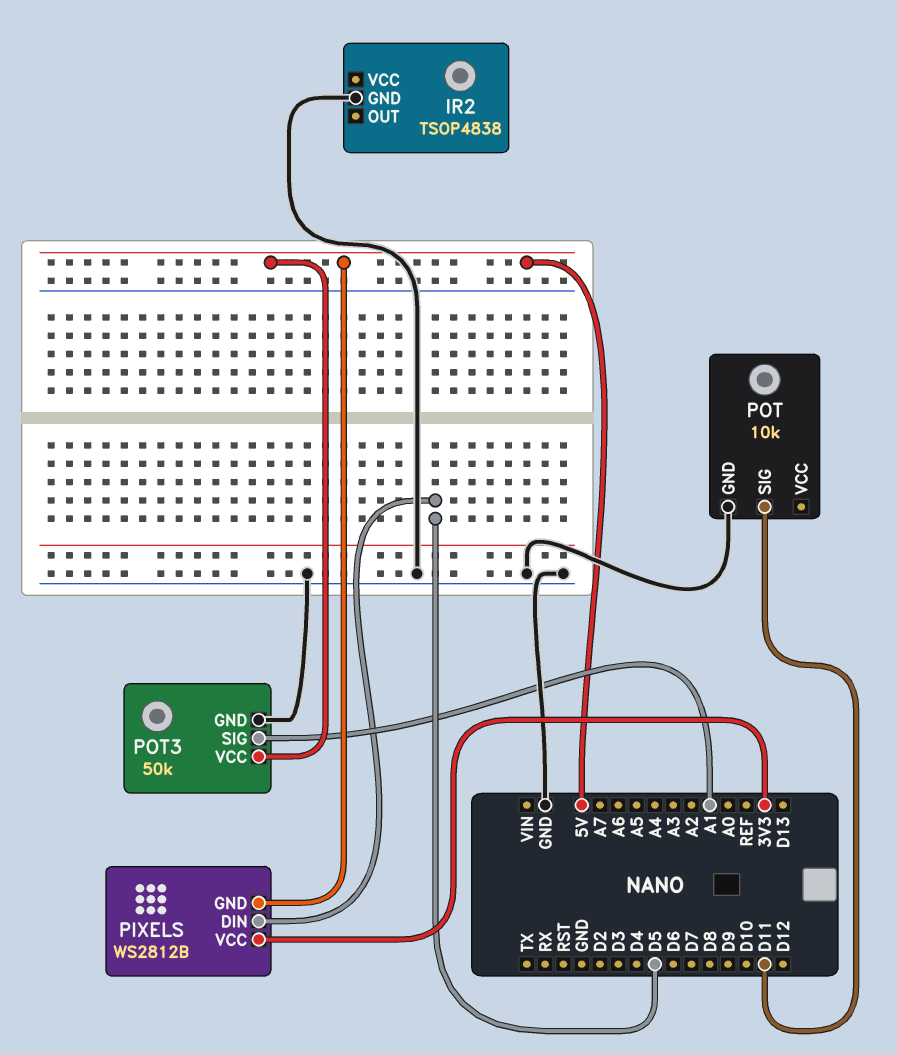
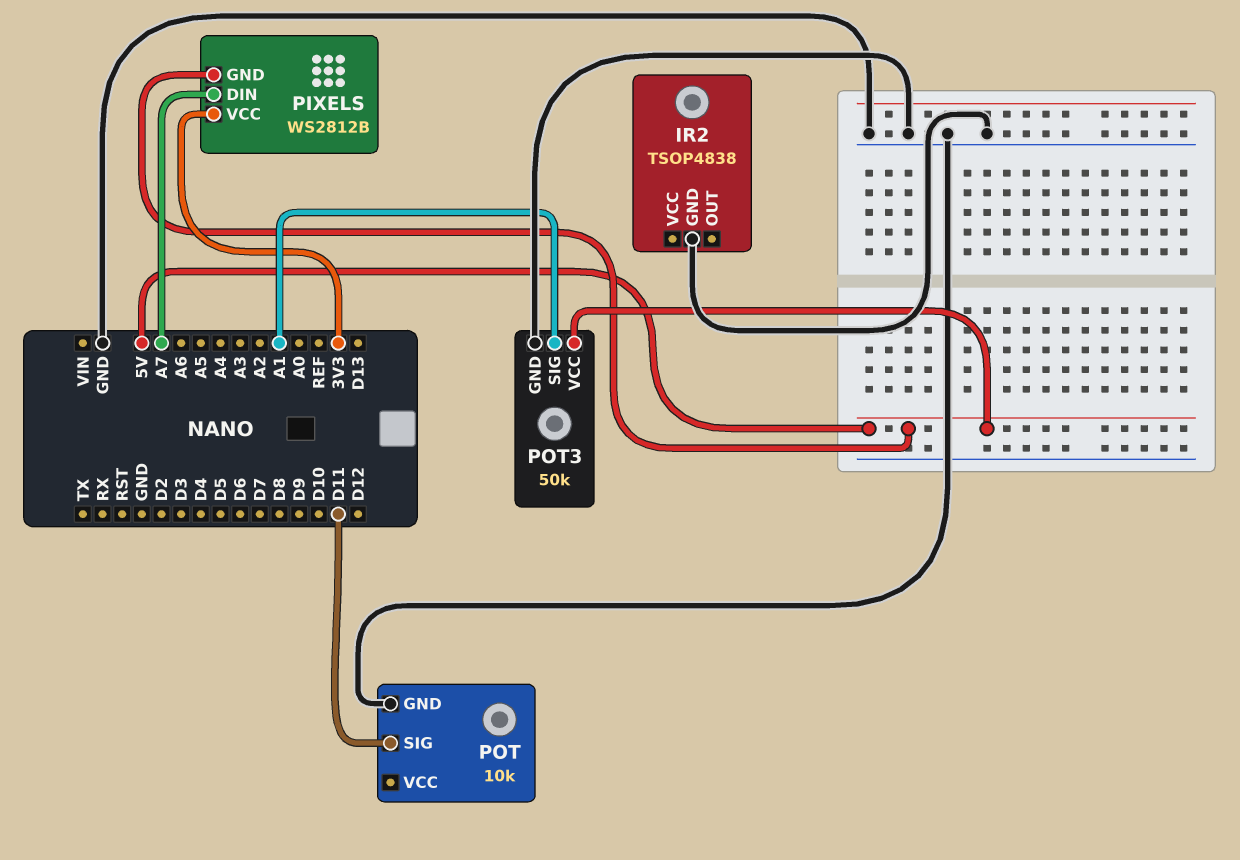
PIXELS pin DIN: D5 -> A7

